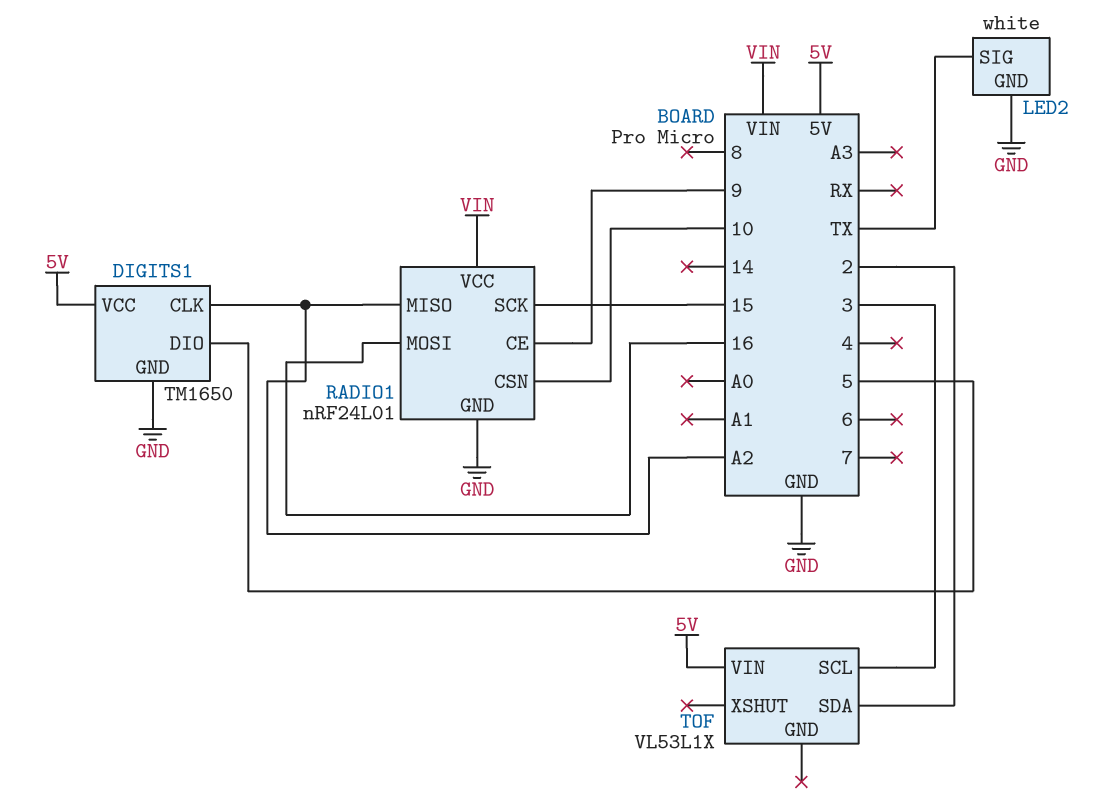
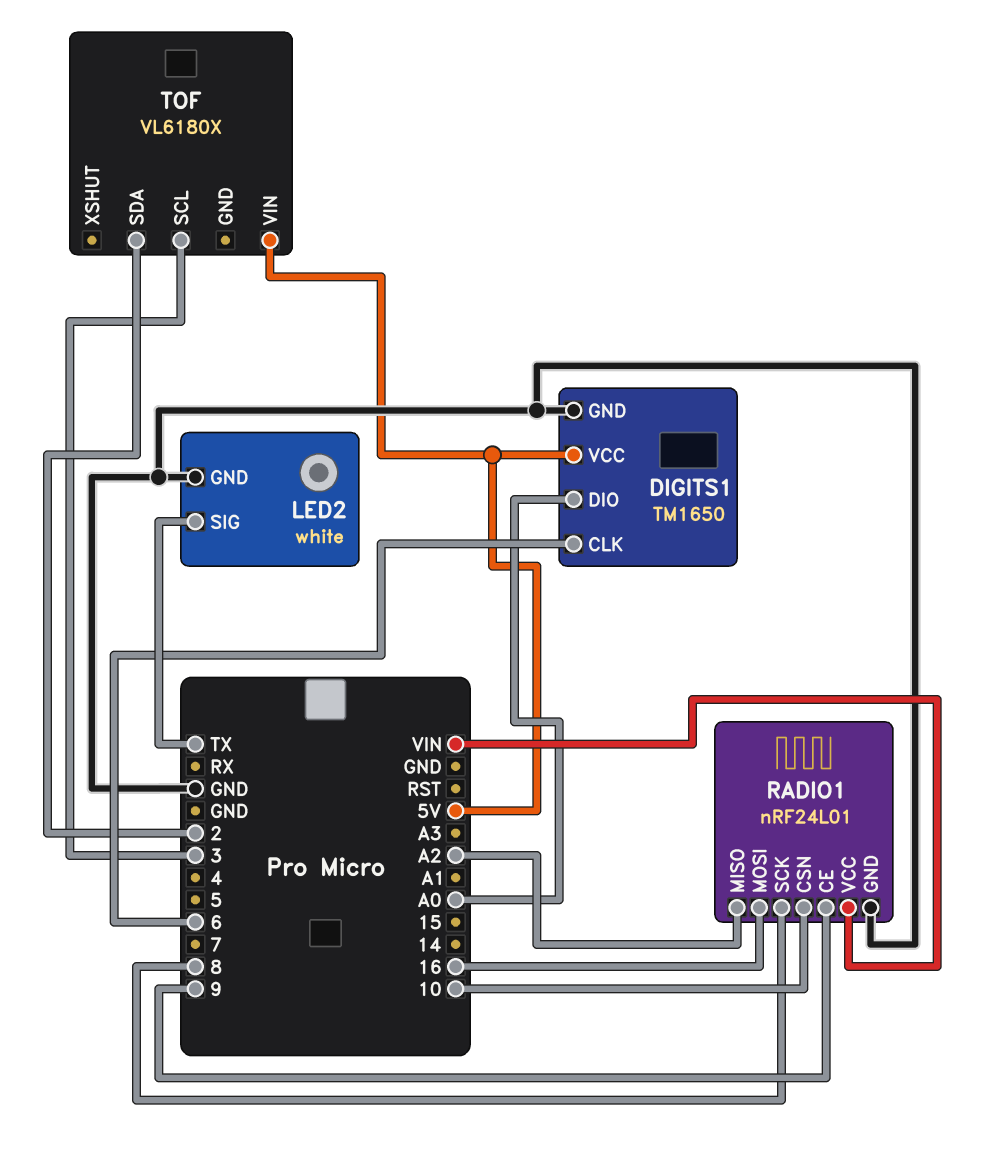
DIGITS1 pin CLK: A2 -> 6
DIGITS1 pin DIO: 5 -> A0
RADIO1 pin SCK: 15 -> 8
TOF: VL53L1X -> VL6180X

